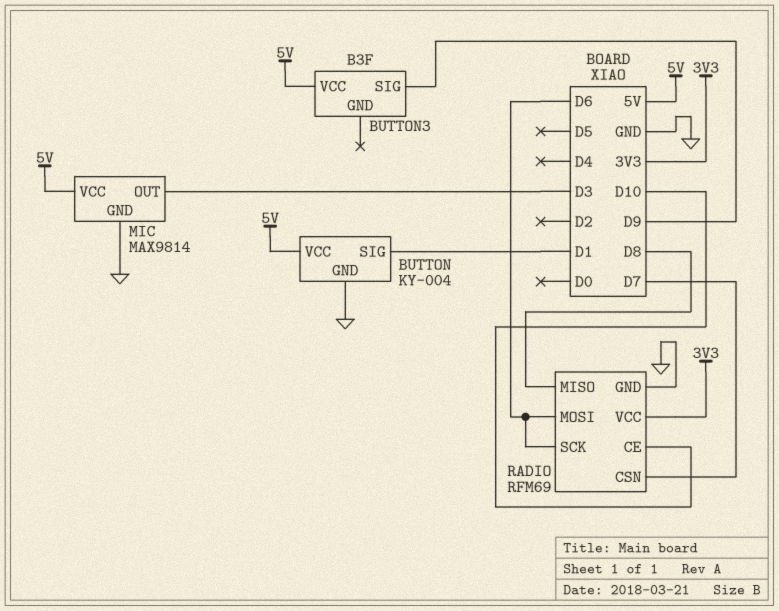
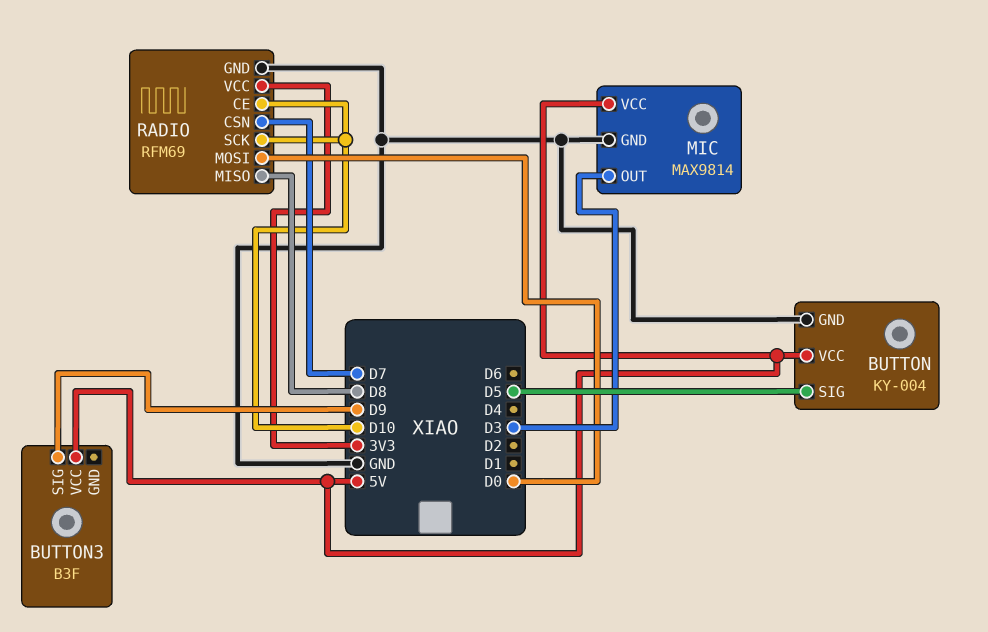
BUTTON pin SIG: D1 -> D5
RADIO pin MOSI: D6 -> D0
RADIO pin SCK: D6 -> D10

